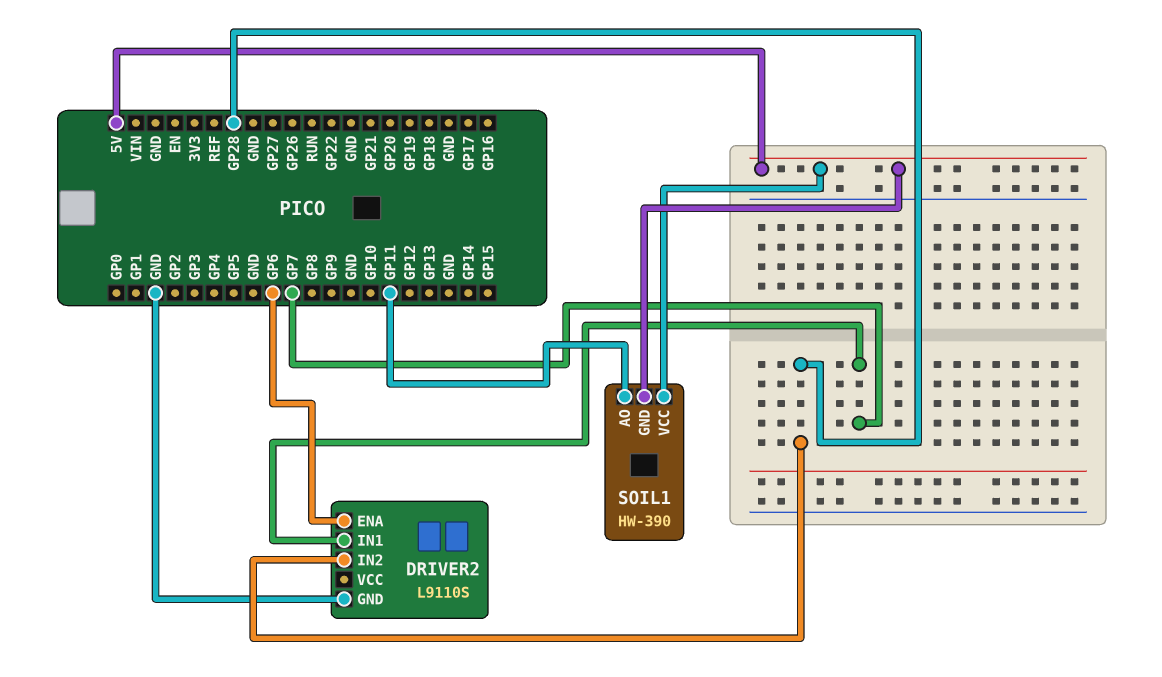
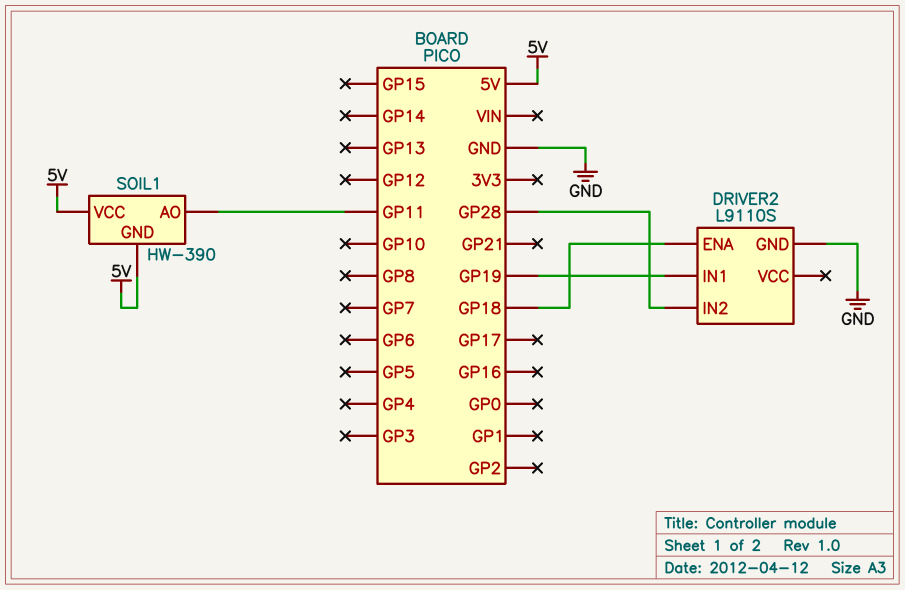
DRIVER2 pin ENA: GP6 -> GP18
DRIVER2 pin IN1: GP7 -> GP19

